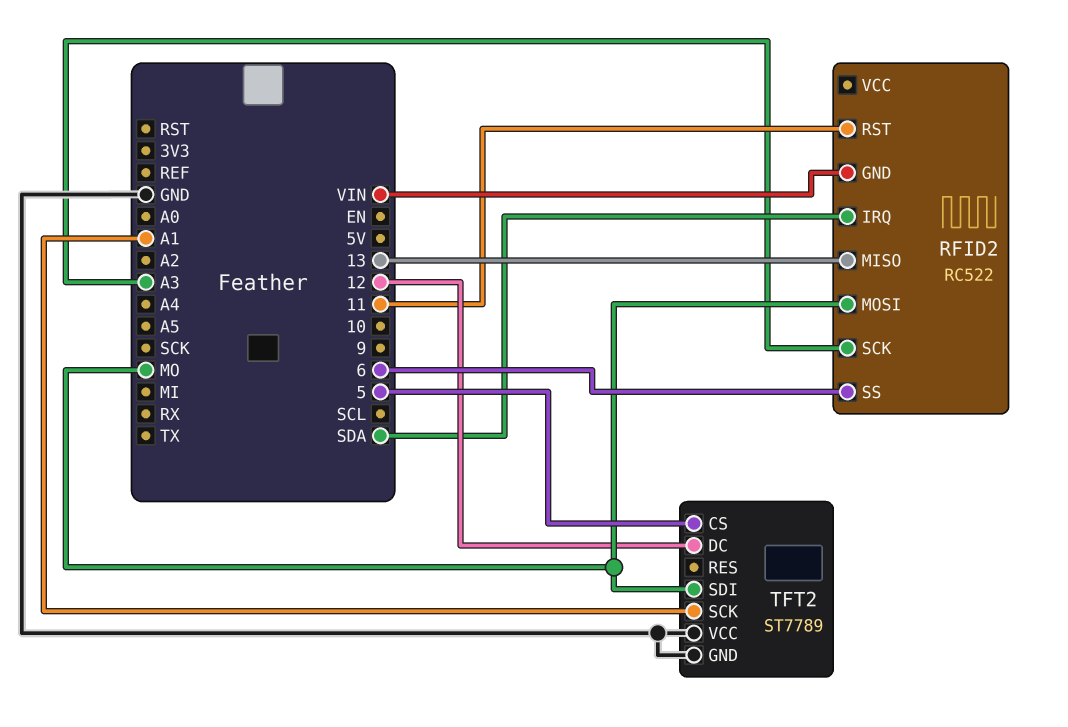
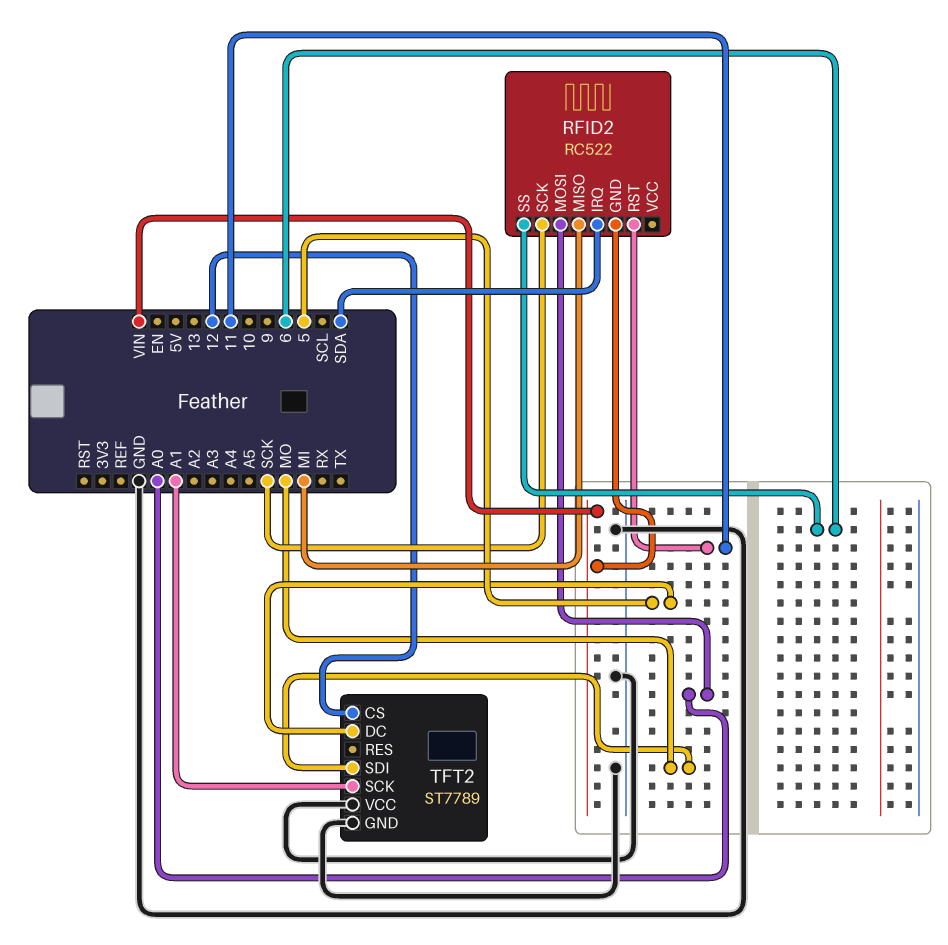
RFID2 pin MISO: 13 -> MI
RFID2 pin MOSI: MO -> A0
RFID2 pin SCK: A3 -> SCK
TFT2 pin CS: 5 -> 12
TFT2 pin DC: 12 -> 5

